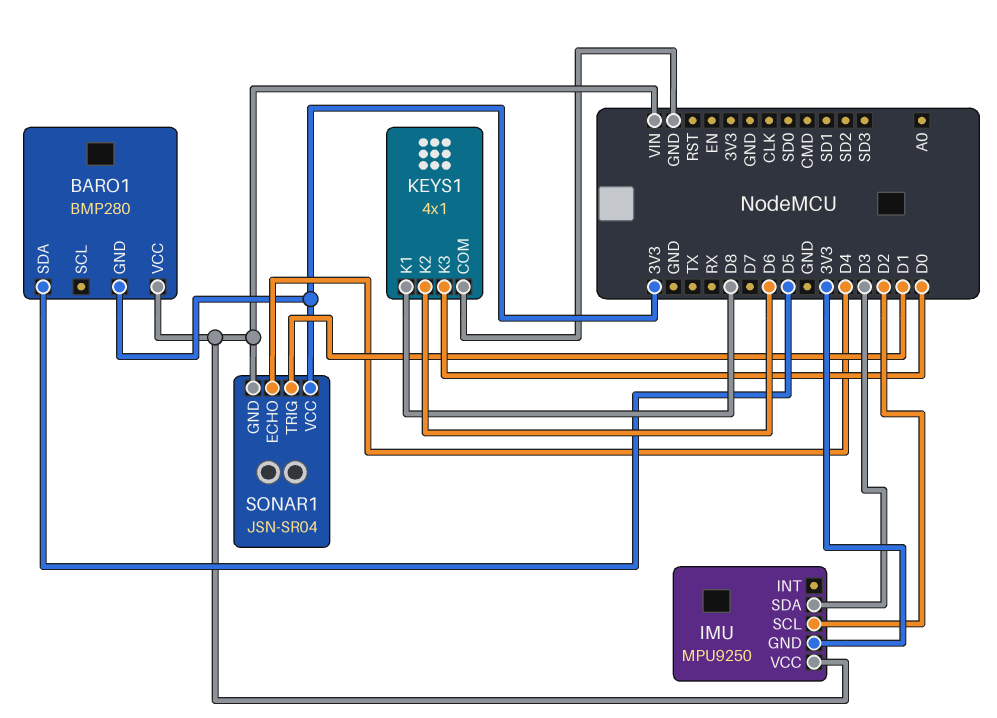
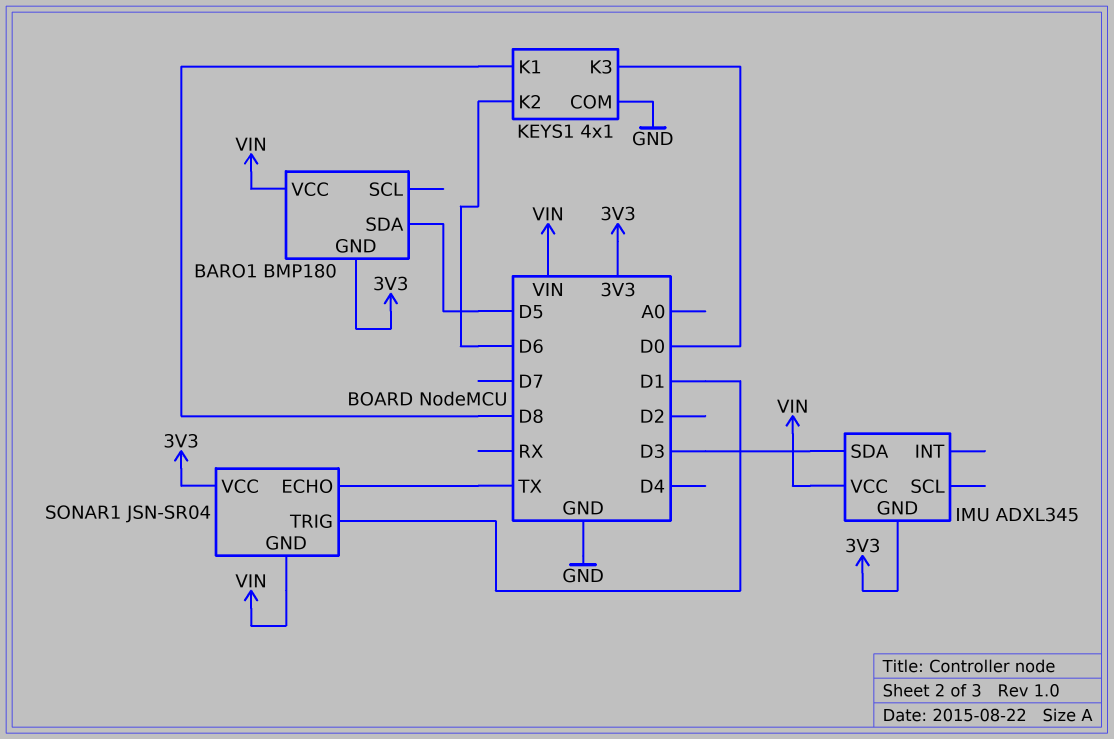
BARO1: BMP280 -> BMP180
IMU: MPU9250 -> ADXL345
IMU pin SCL: D2 -> none
SONAR1 pin ECHO: D4 -> TX

